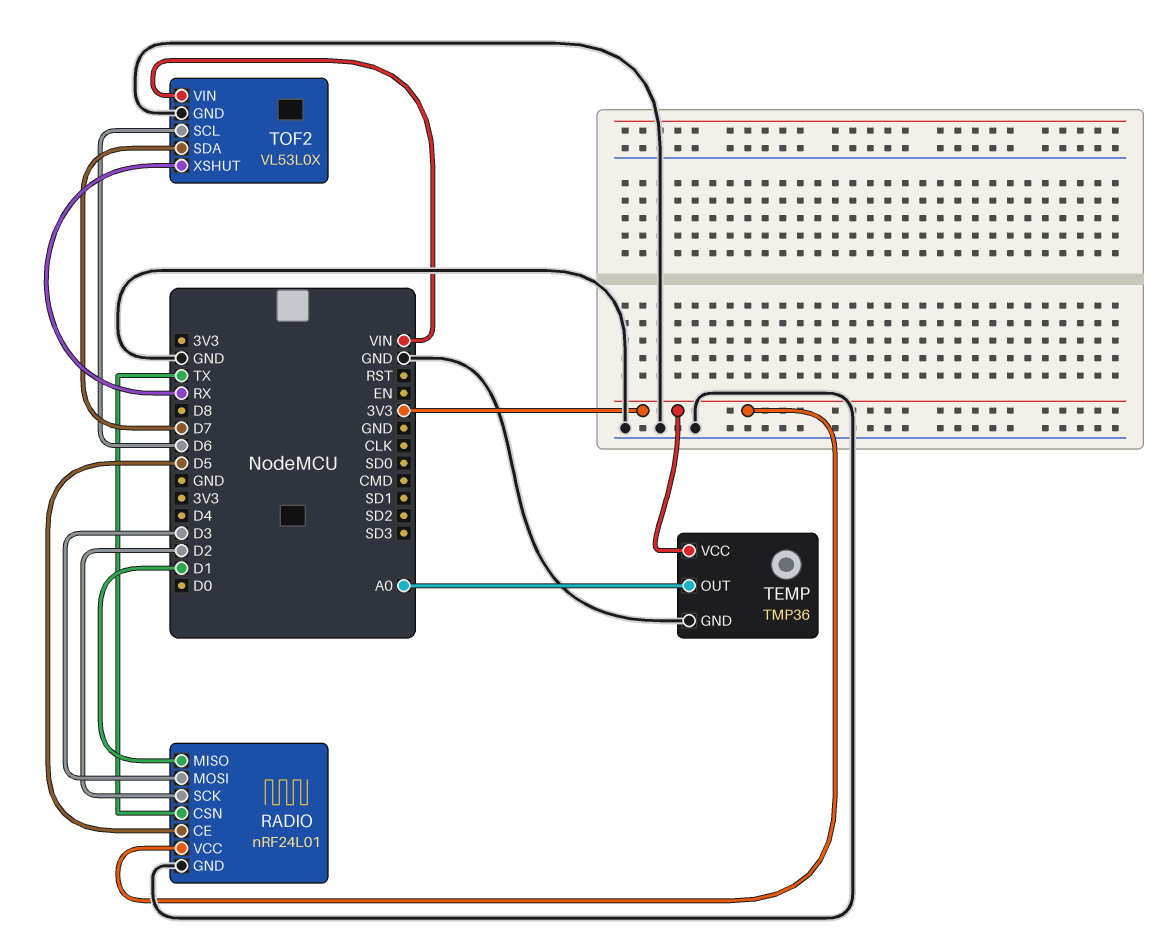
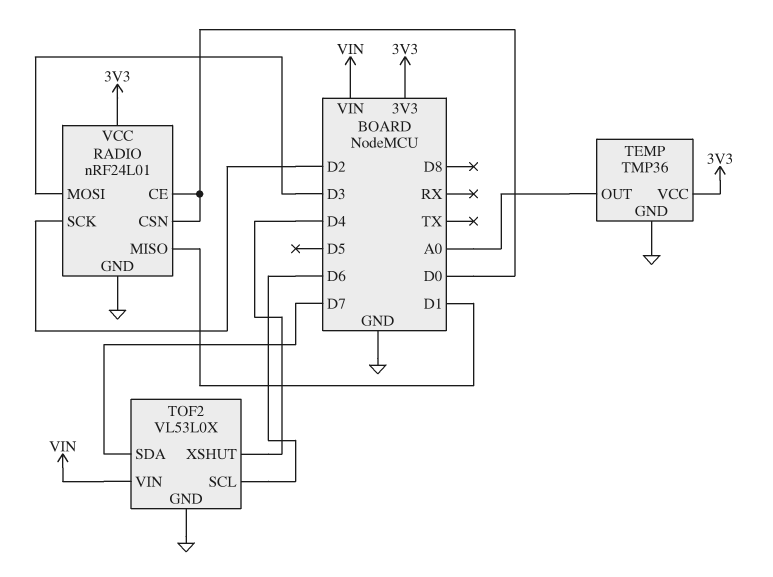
RADIO pin CE: D5 -> D0
RADIO pin CSN: TX -> D0
TOF2 pin XSHUT: RX -> D4

